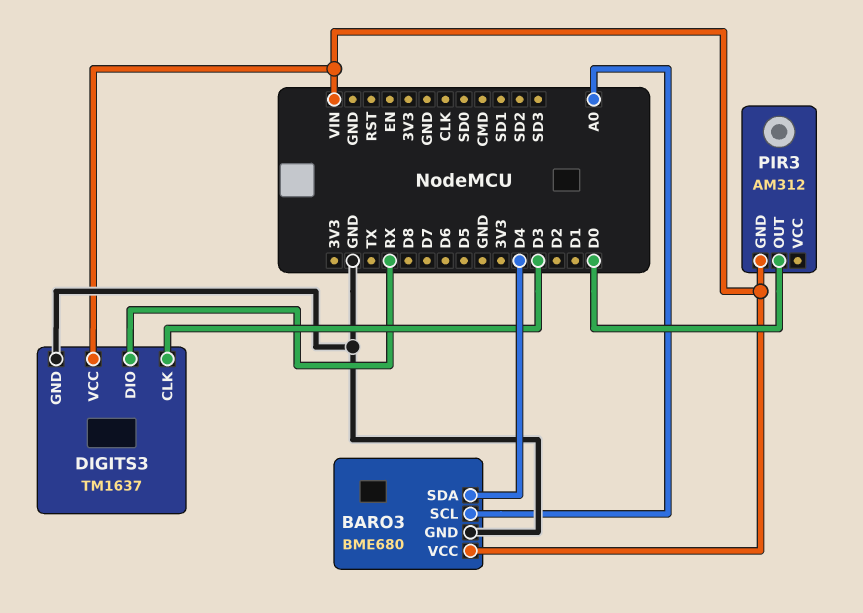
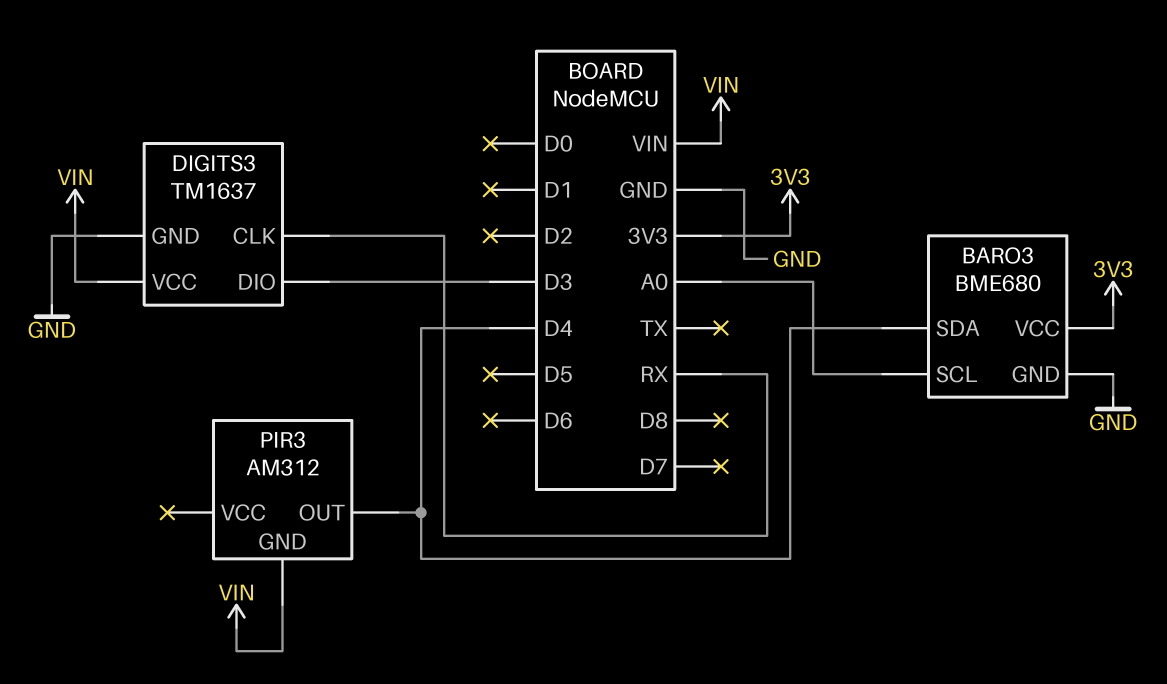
BARO3 pin VCC: VIN -> 3V3
DIGITS3 pin CLK: D3 -> RX
DIGITS3 pin DIO: RX -> D3
PIR3 pin OUT: D0 -> D4

